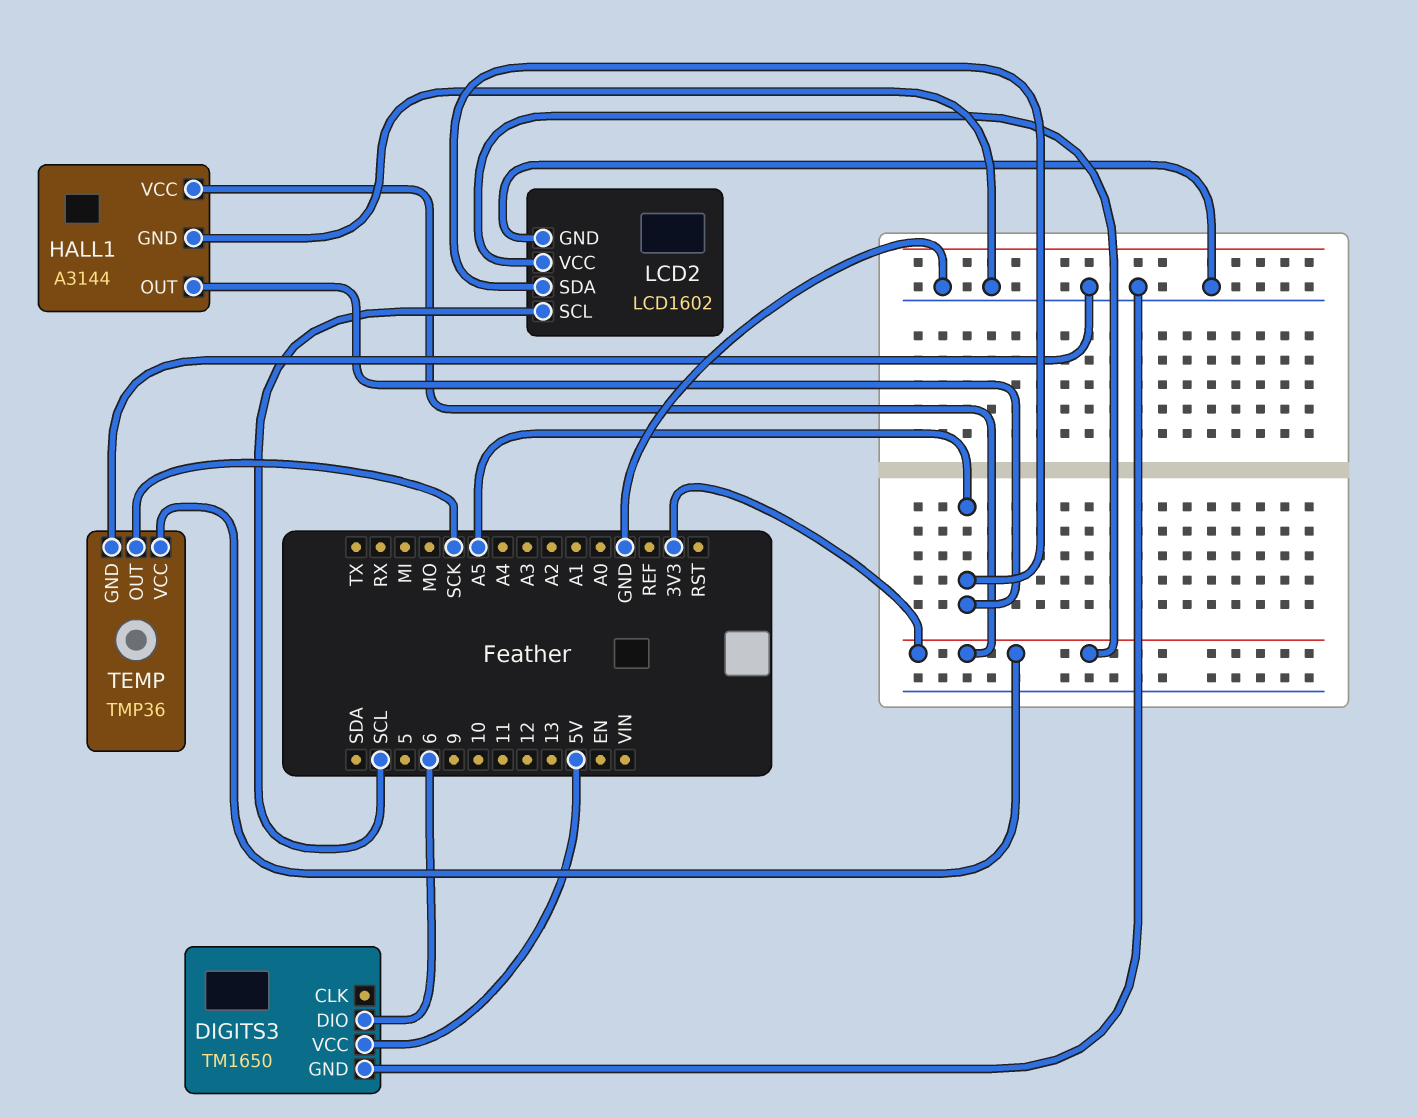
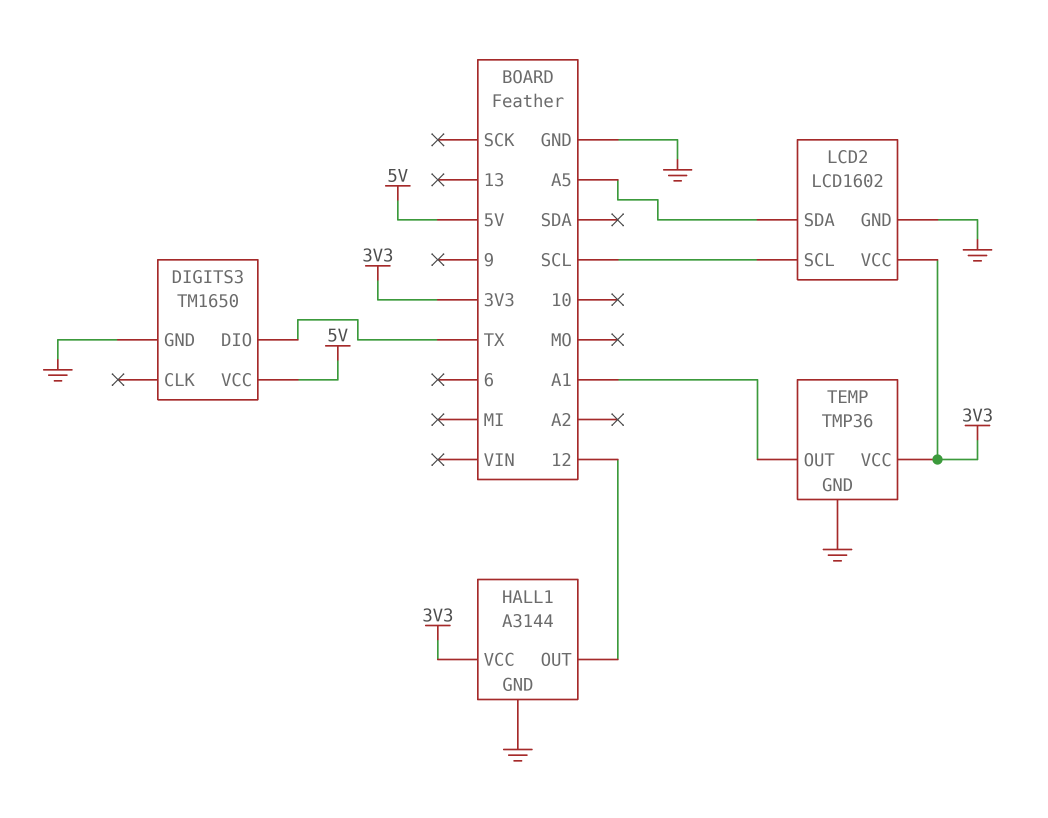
DIGITS3 pin DIO: 6 -> TX
HALL1 pin OUT: A5 -> 12
TEMP pin OUT: SCK -> A1

